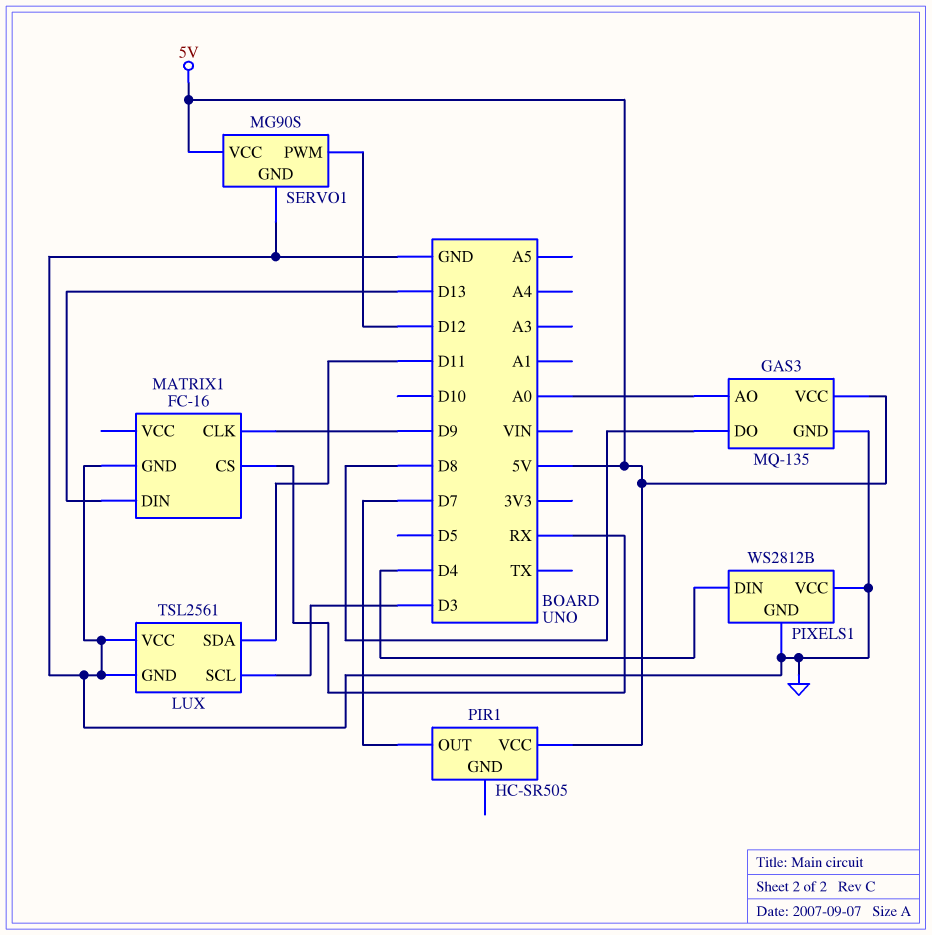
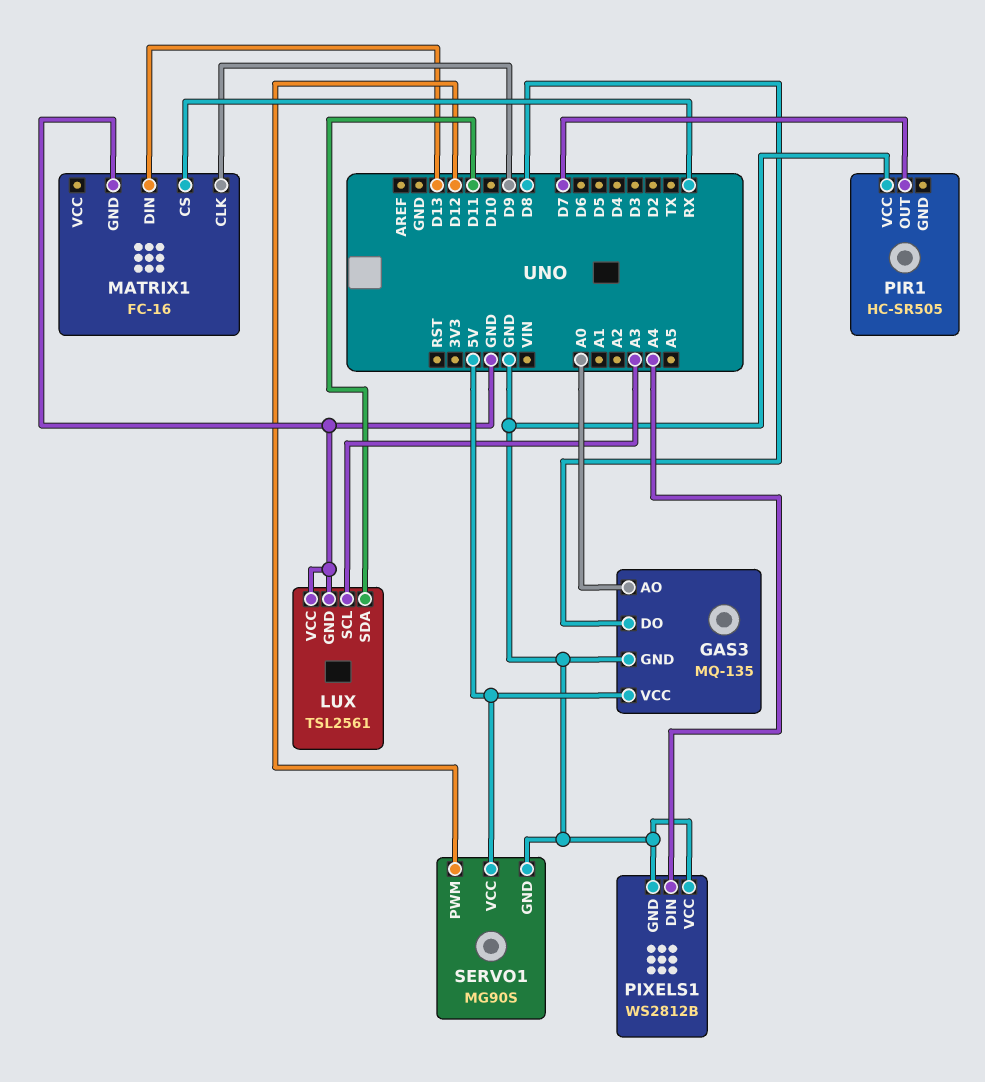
LUX pin SCL: D3 -> A3
PIR1 pin VCC: 5V -> GND
PIXELS1 pin DIN: D4 -> A4

